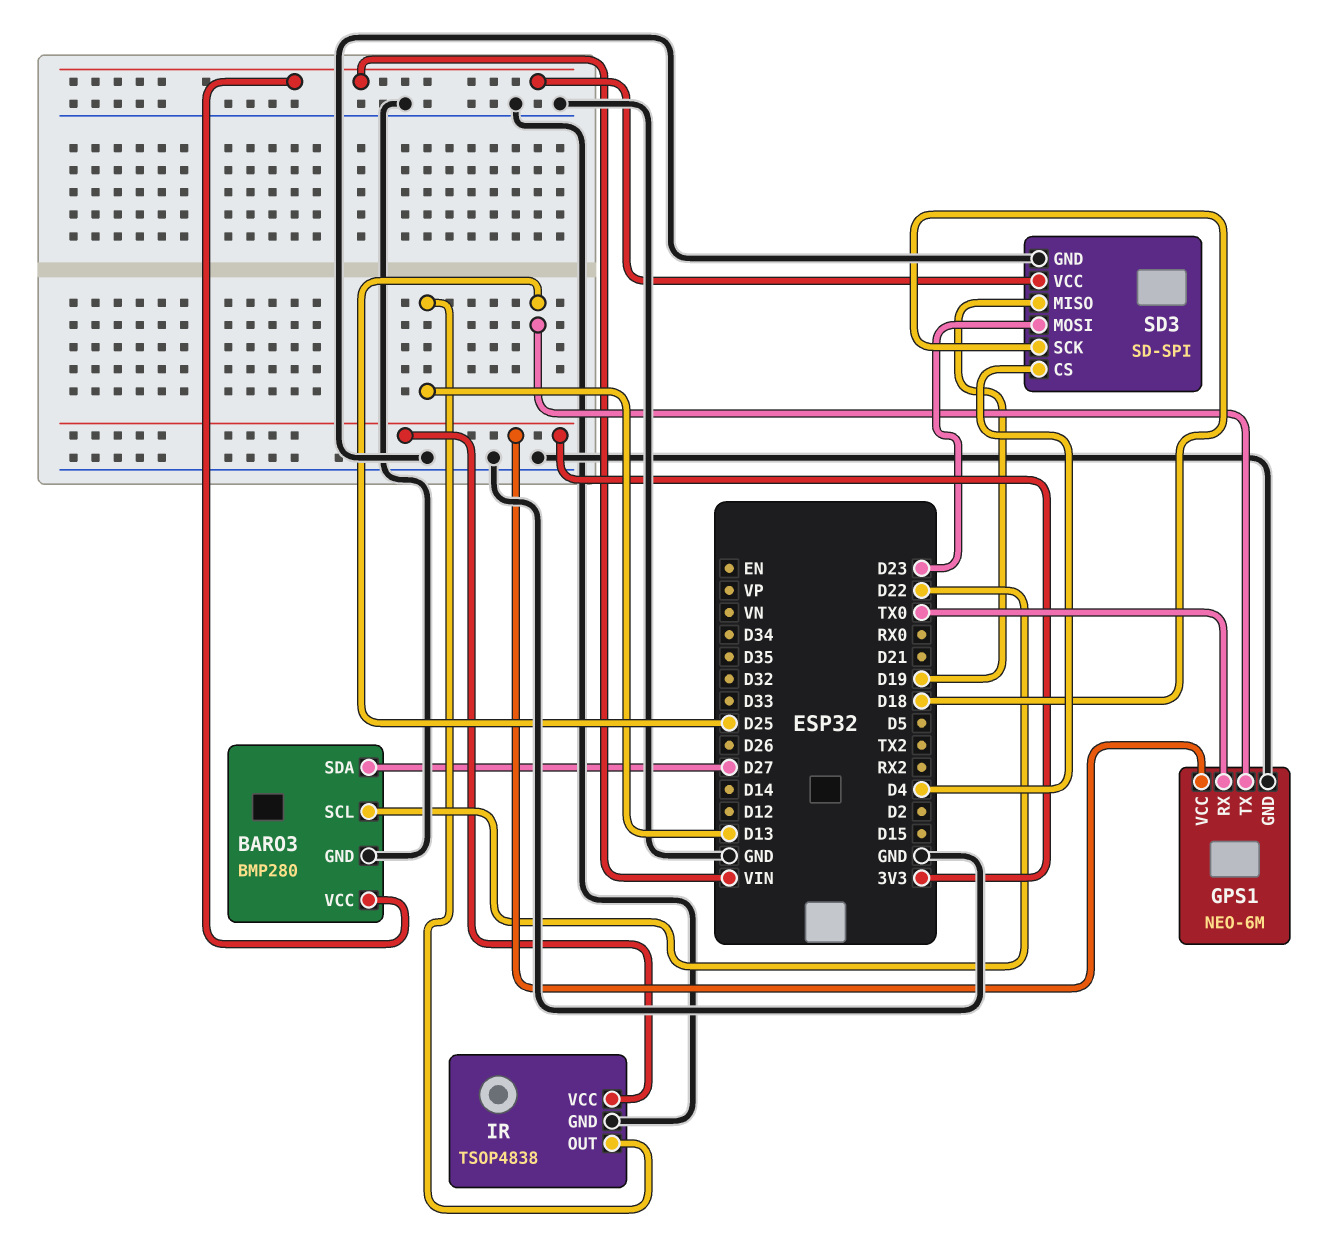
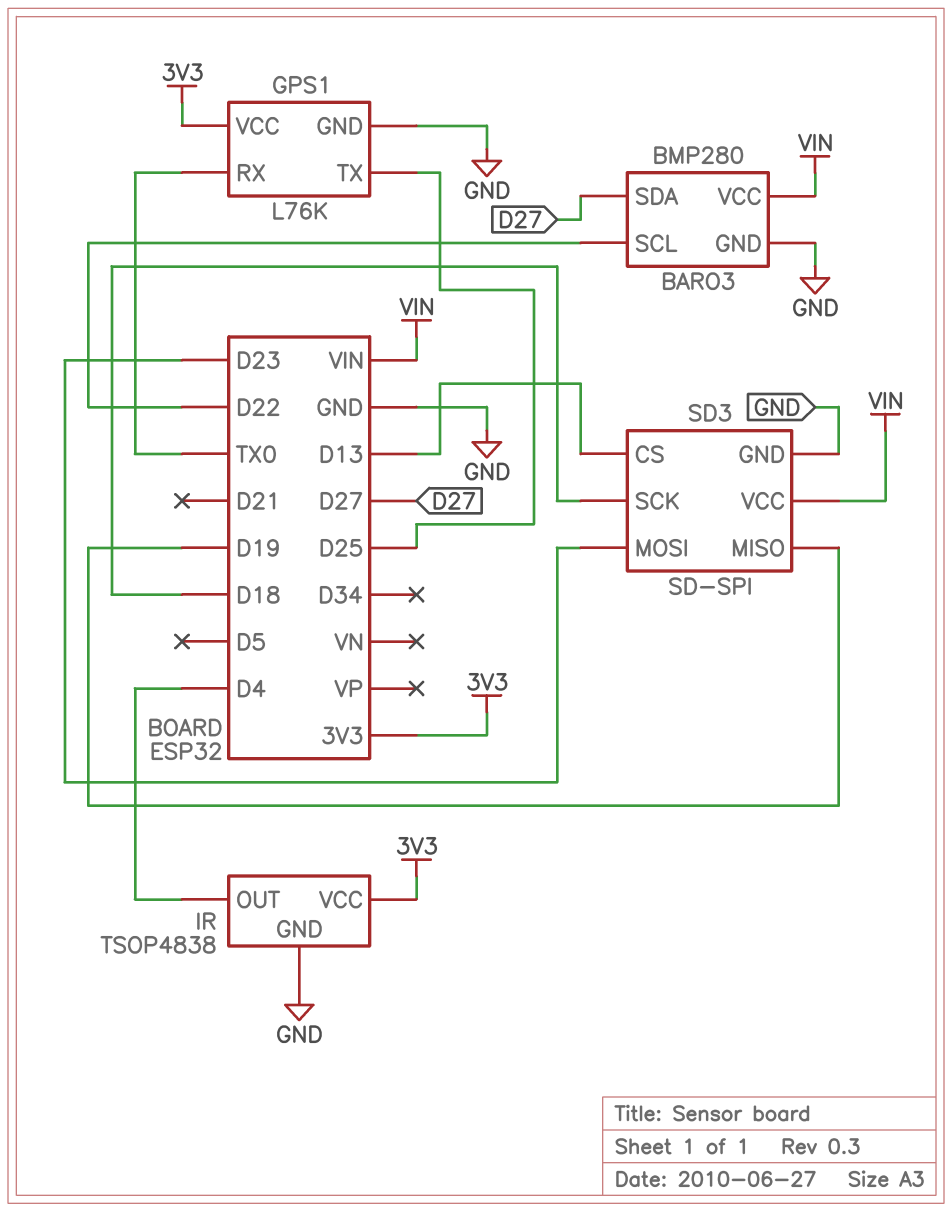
GPS1: NEO-6M -> L76K
IR pin OUT: D13 -> D4
SD3 pin CS: D4 -> D13

